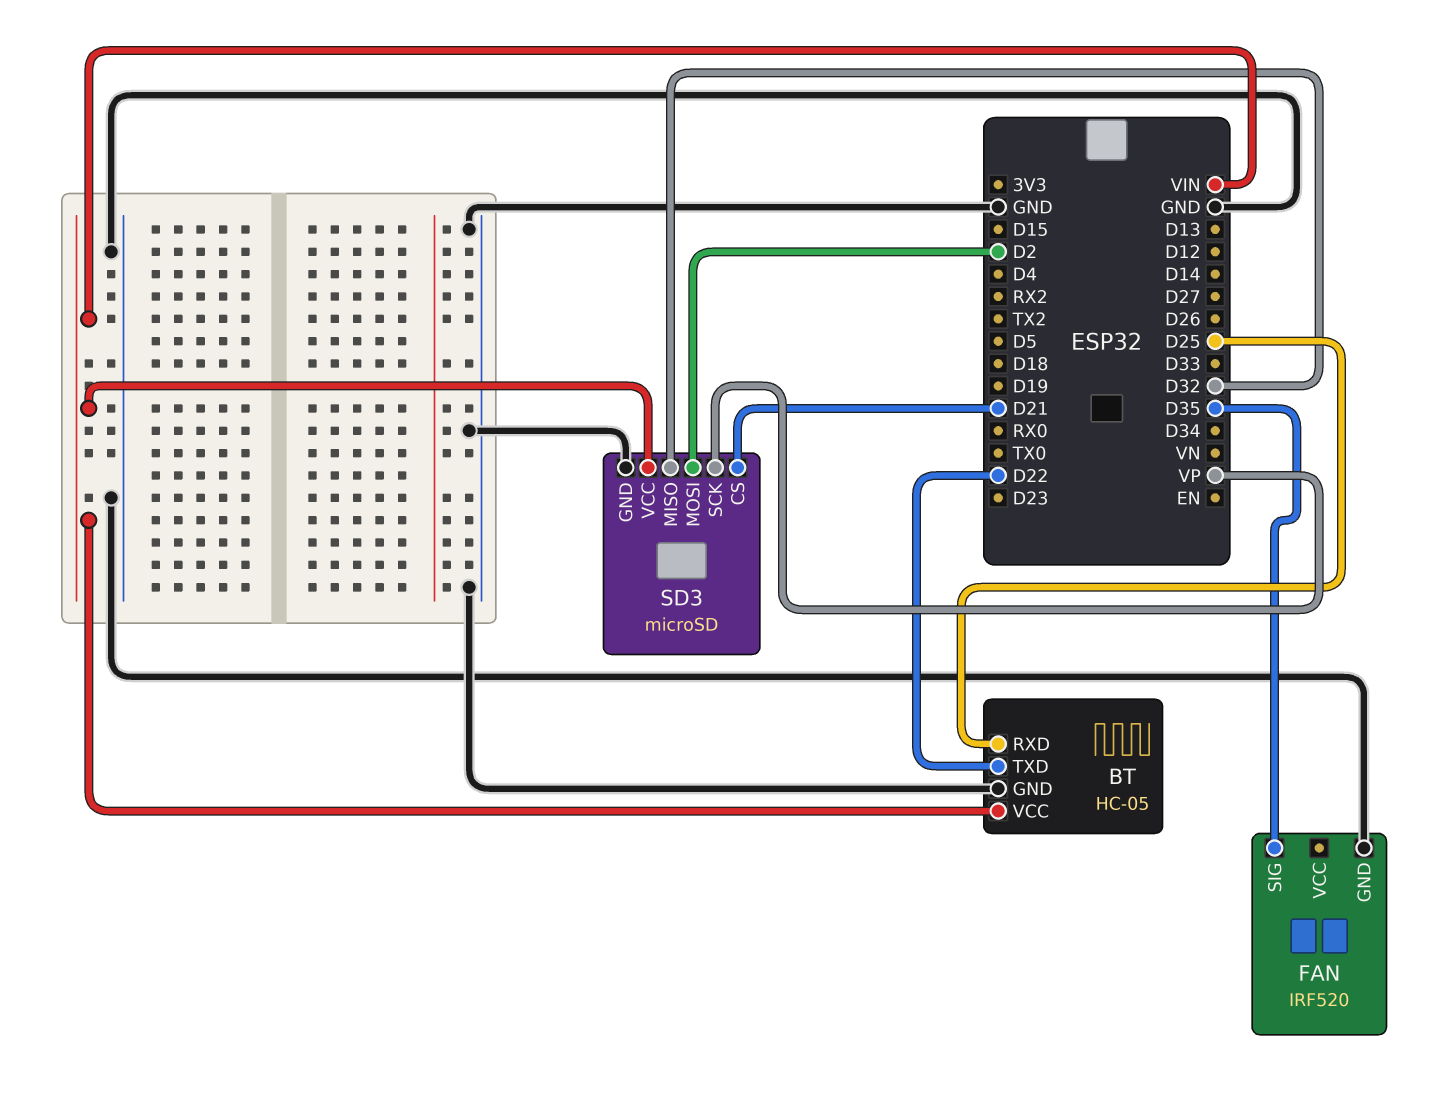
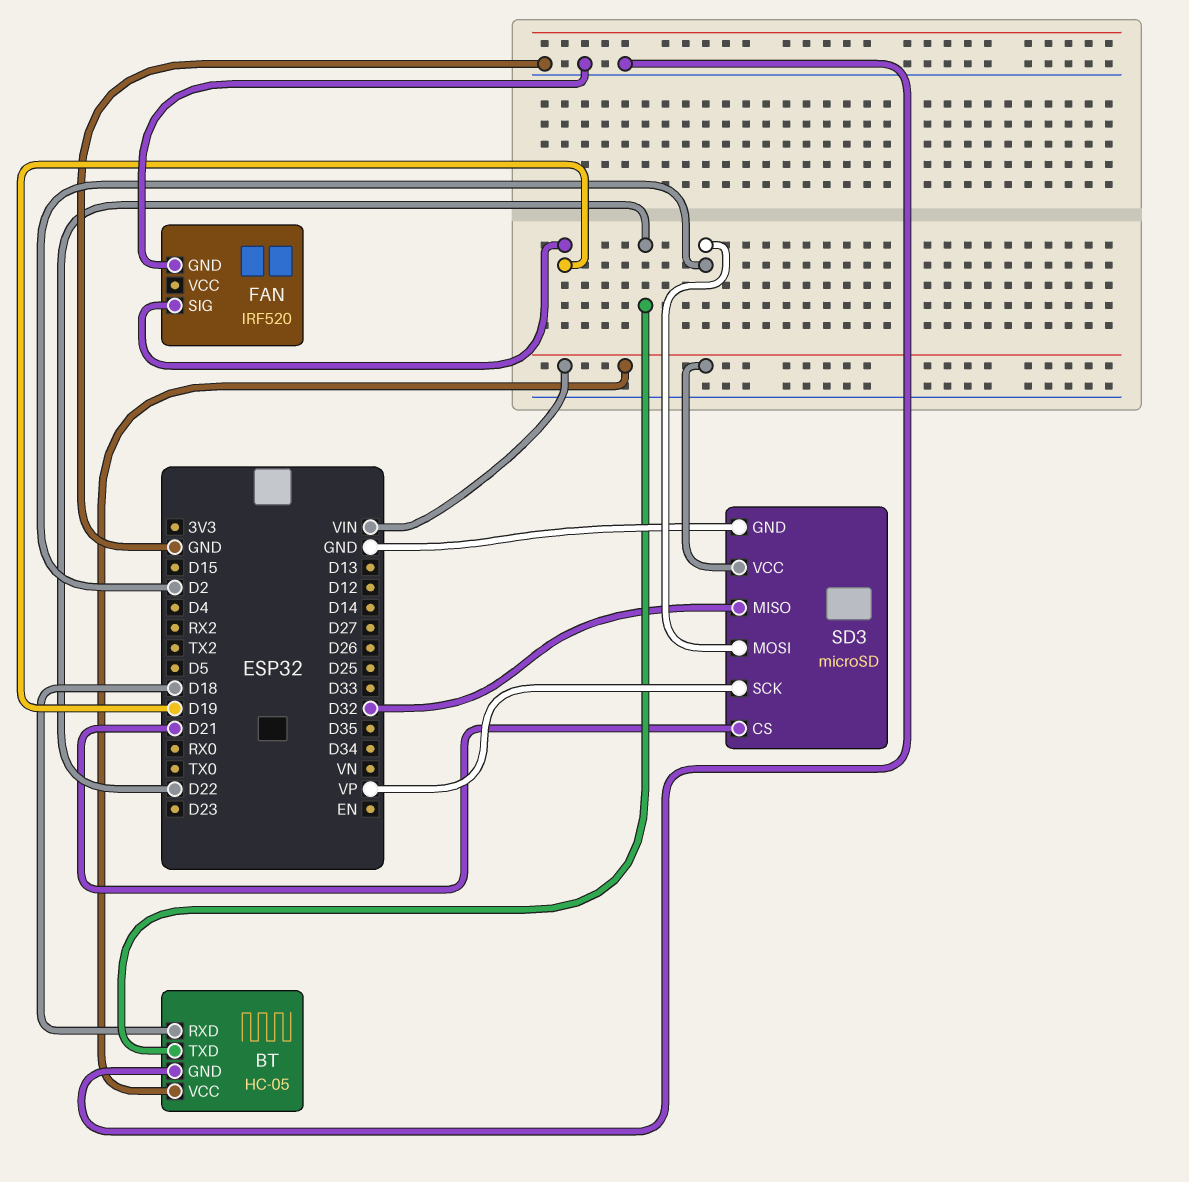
BT pin RXD: D25 -> D18
FAN pin SIG: D35 -> D19

